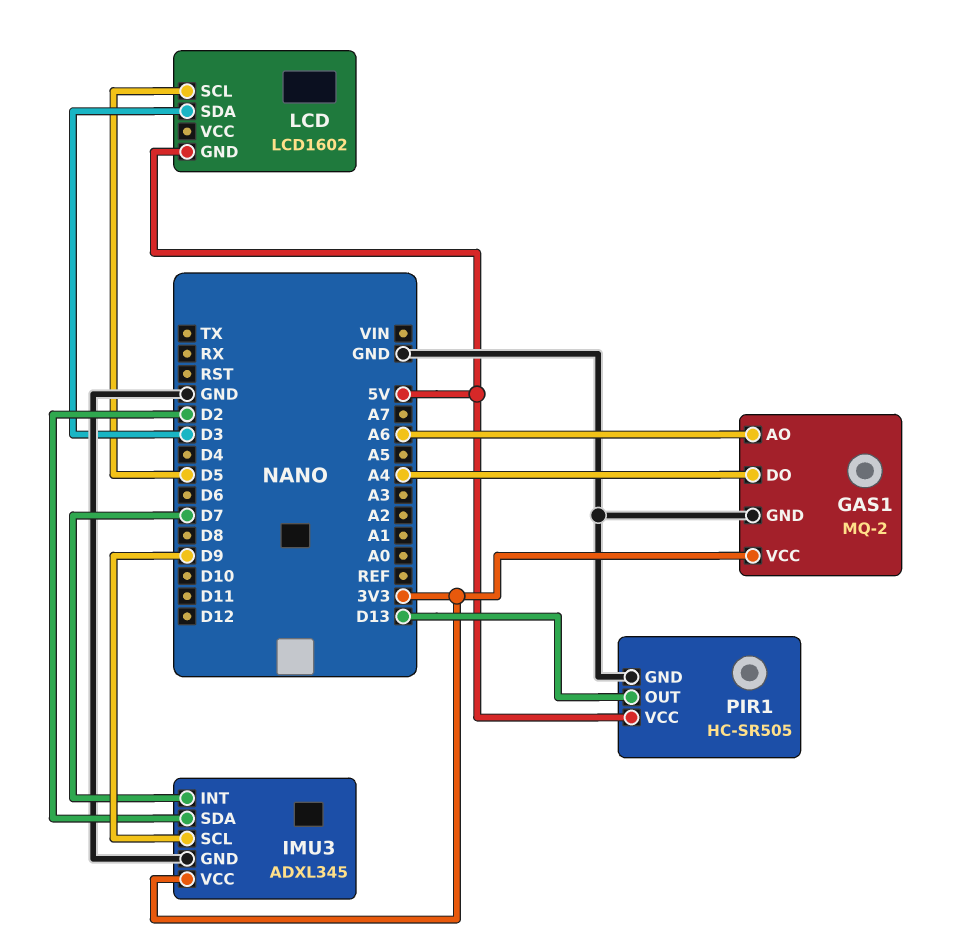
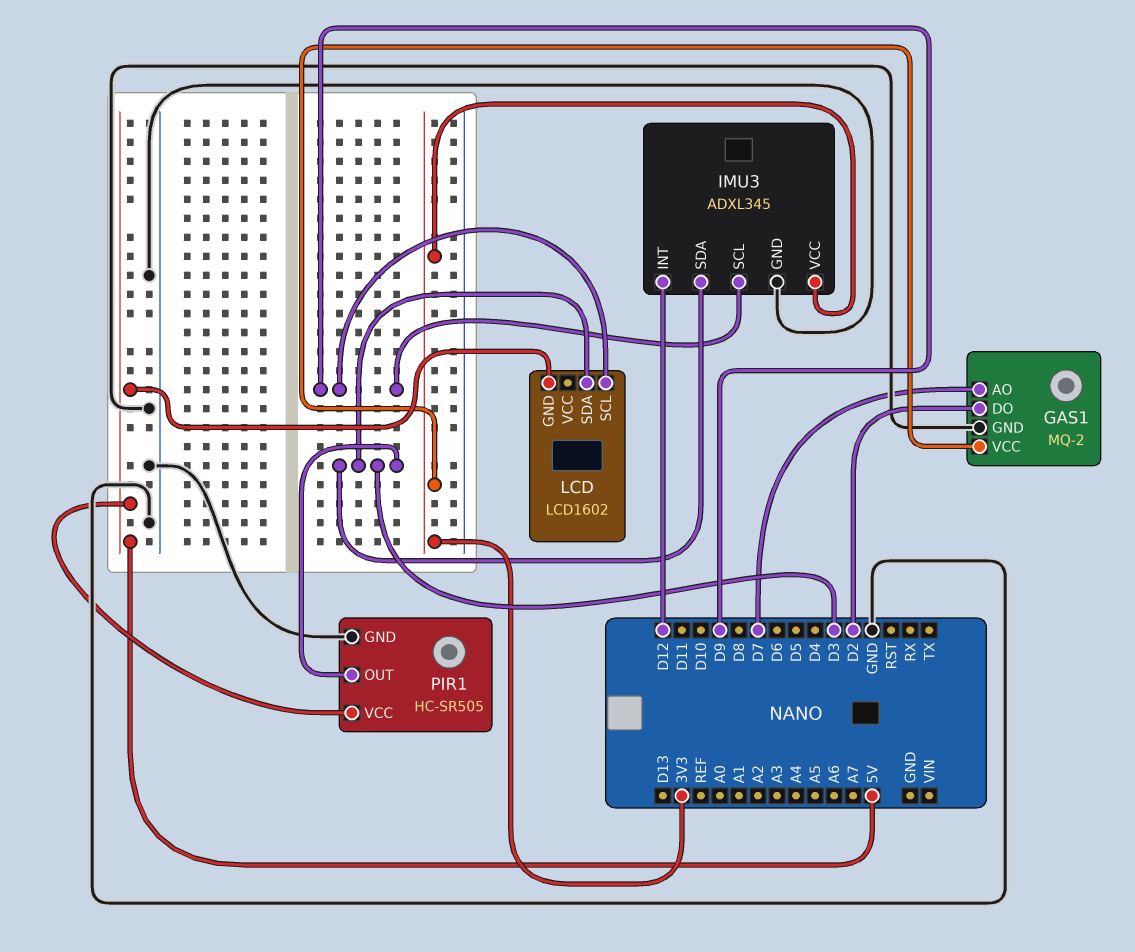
GAS1 pin AO: A6 -> D7
GAS1 pin DO: A4 -> D2
IMU3 pin INT: D7 -> D12
IMU3 pin SDA: D2 -> D3
LCD pin SCL: D5 -> D9
PIR1 pin OUT: D13 -> D3

